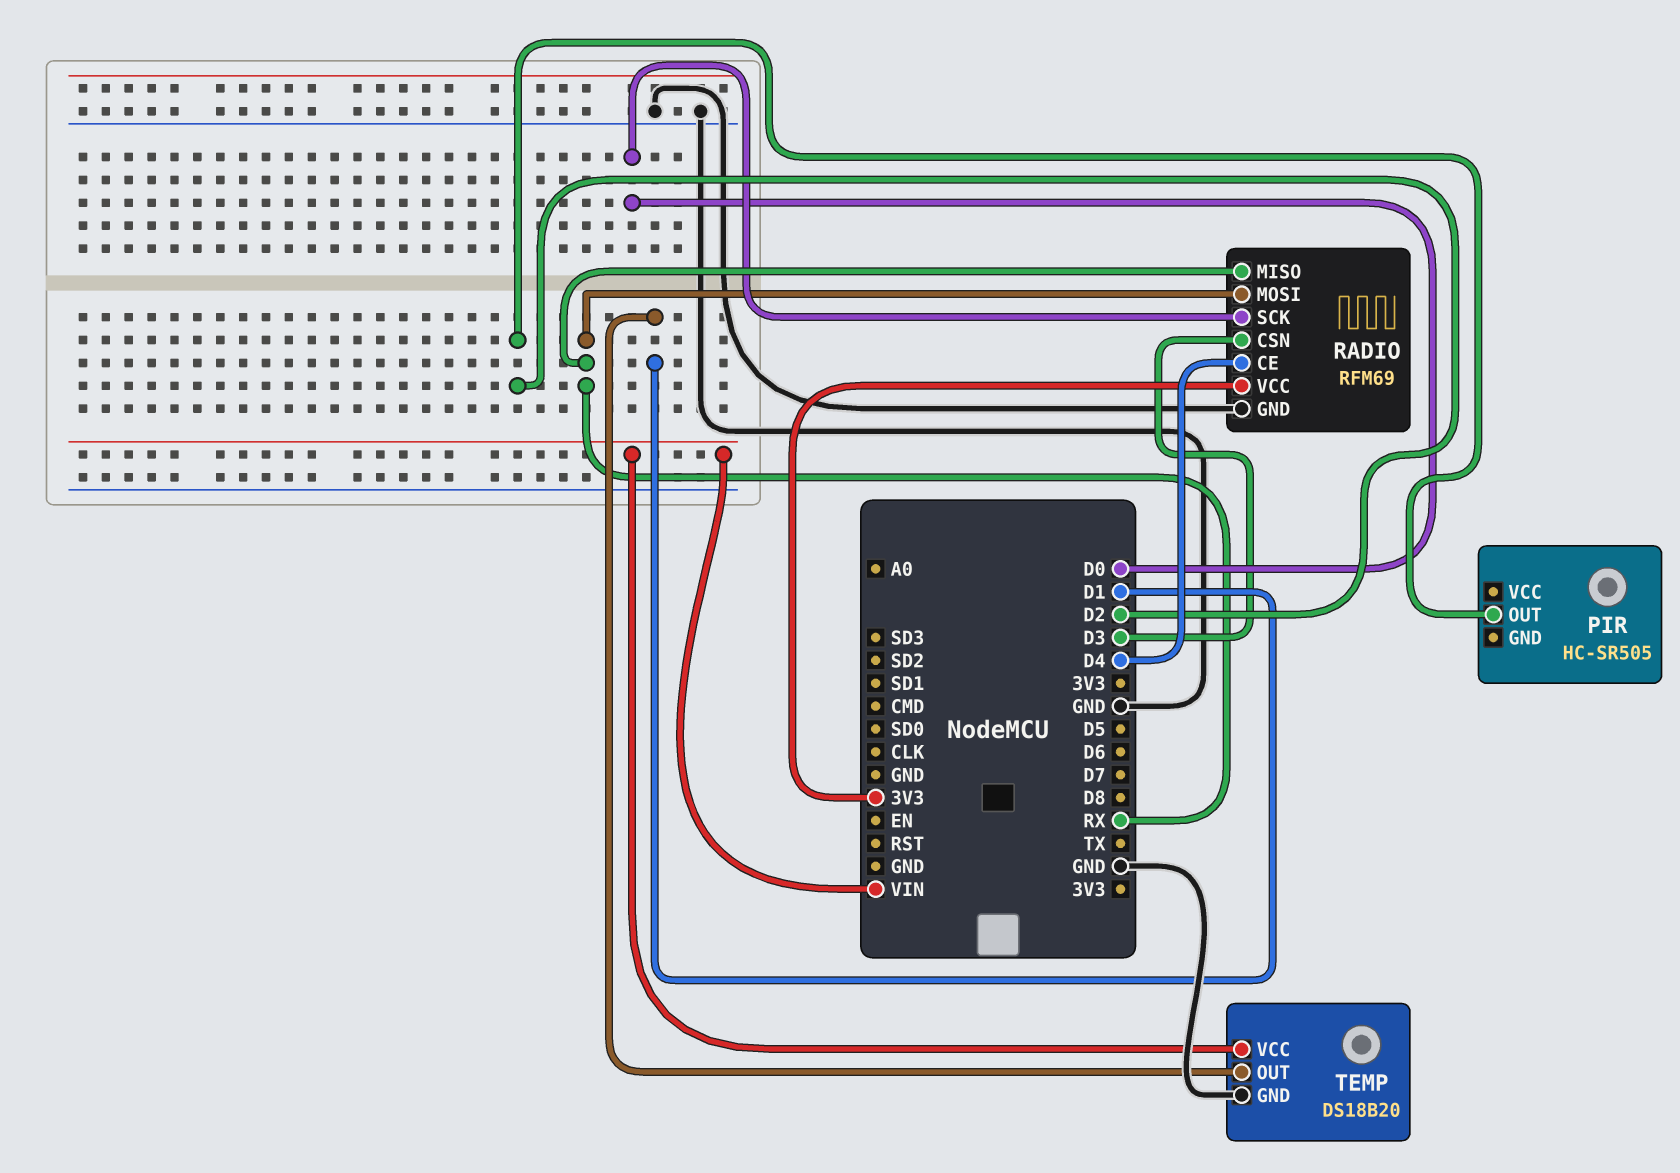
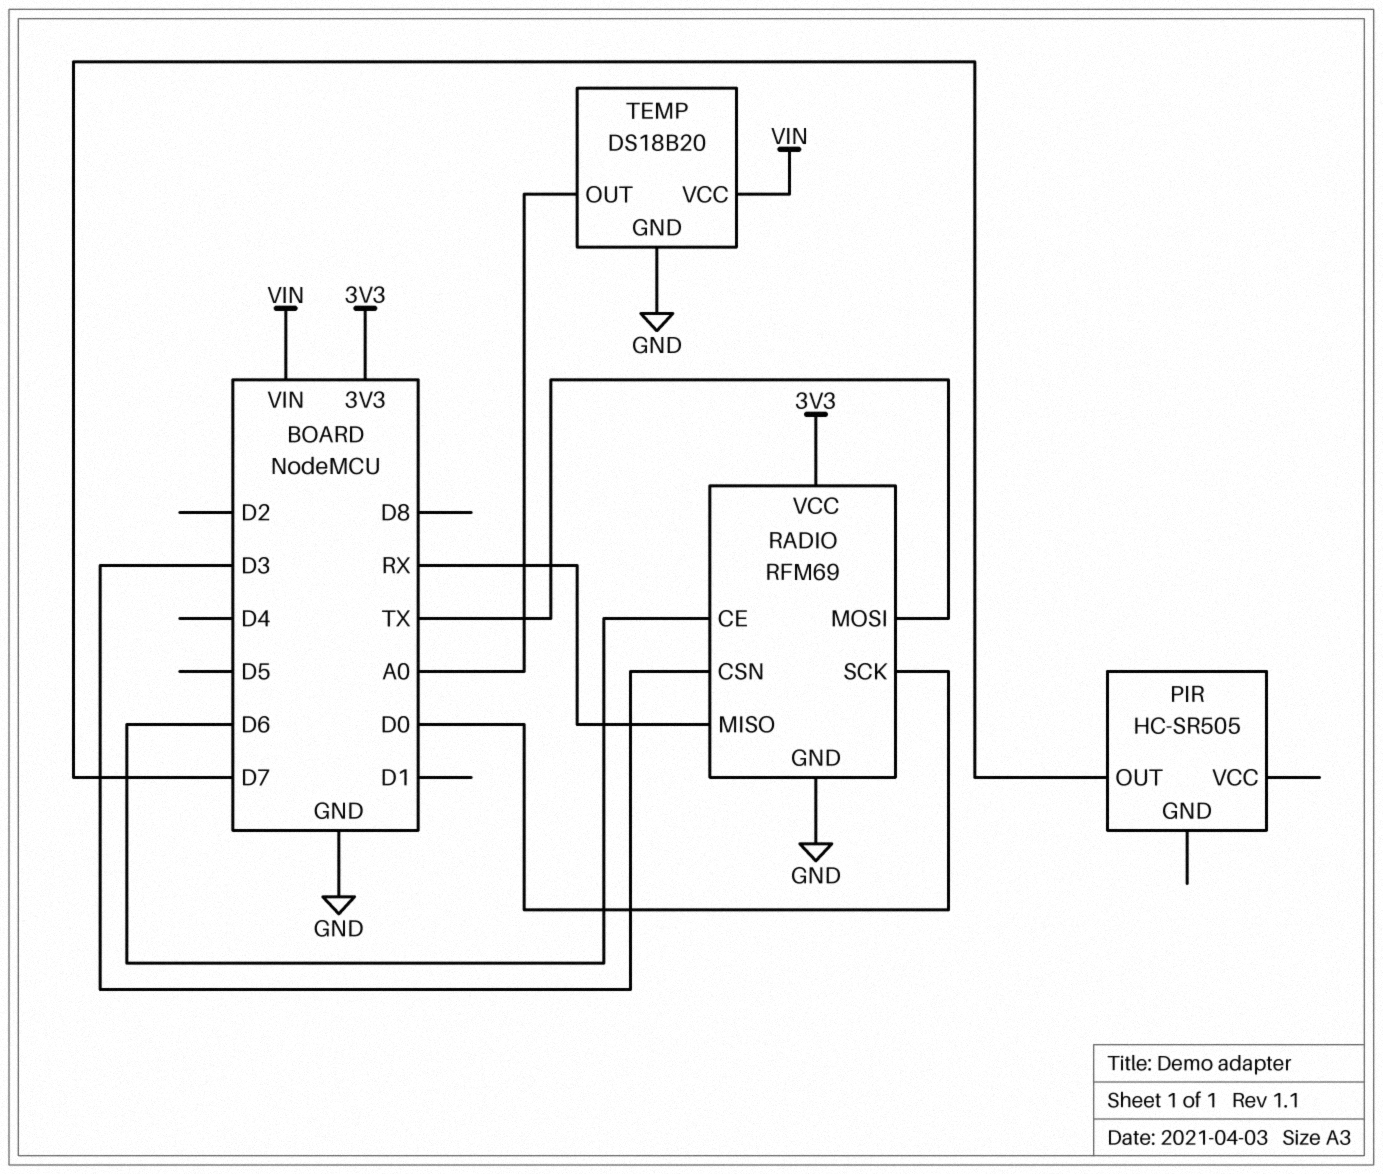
PIR pin OUT: D2 -> D7
RADIO pin CE: D4 -> D6
RADIO pin MOSI: RX -> TX
TEMP pin OUT: D1 -> A0

